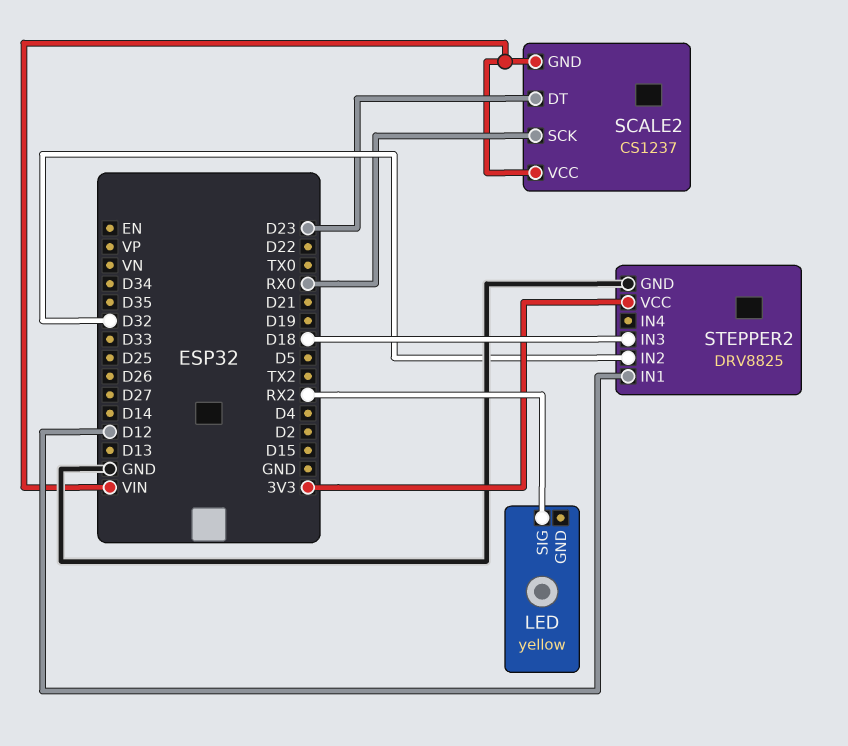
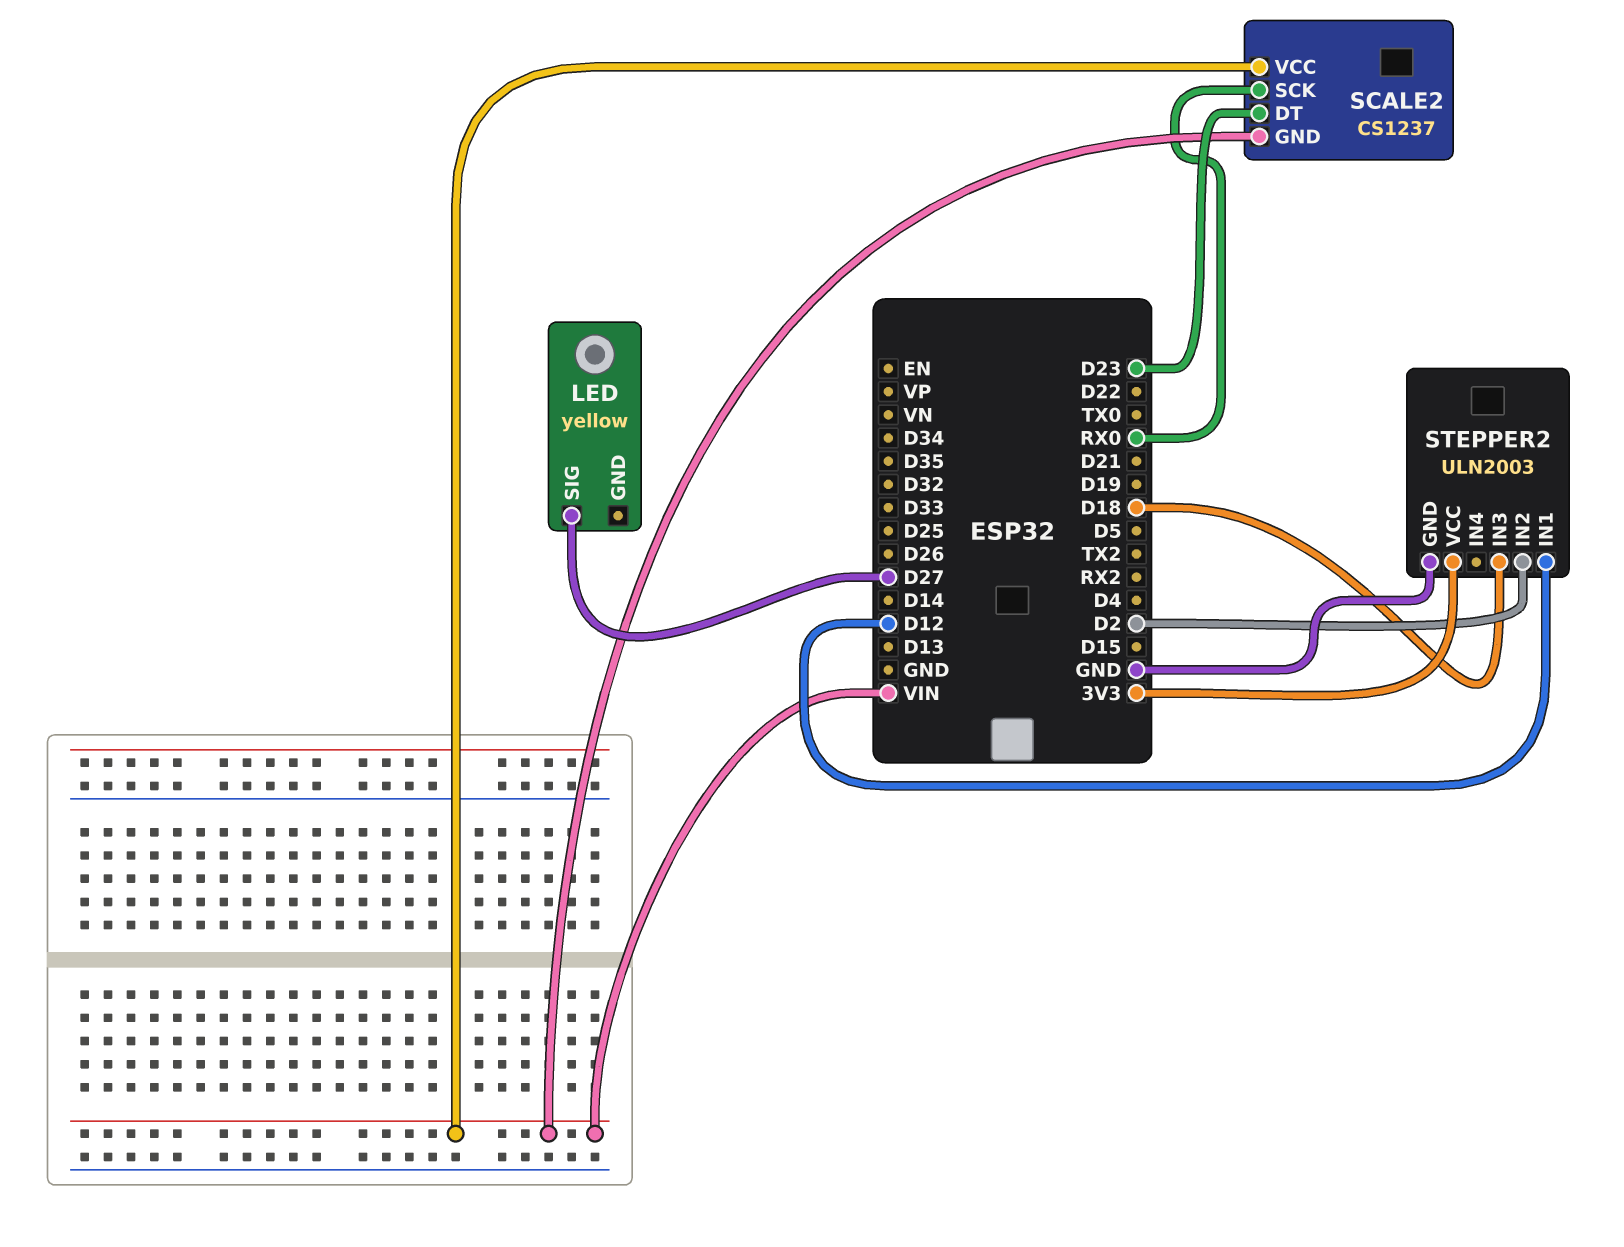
LED pin SIG: RX2 -> D27
STEPPER2: DRV8825 -> ULN2003
STEPPER2 pin IN2: D32 -> D2

